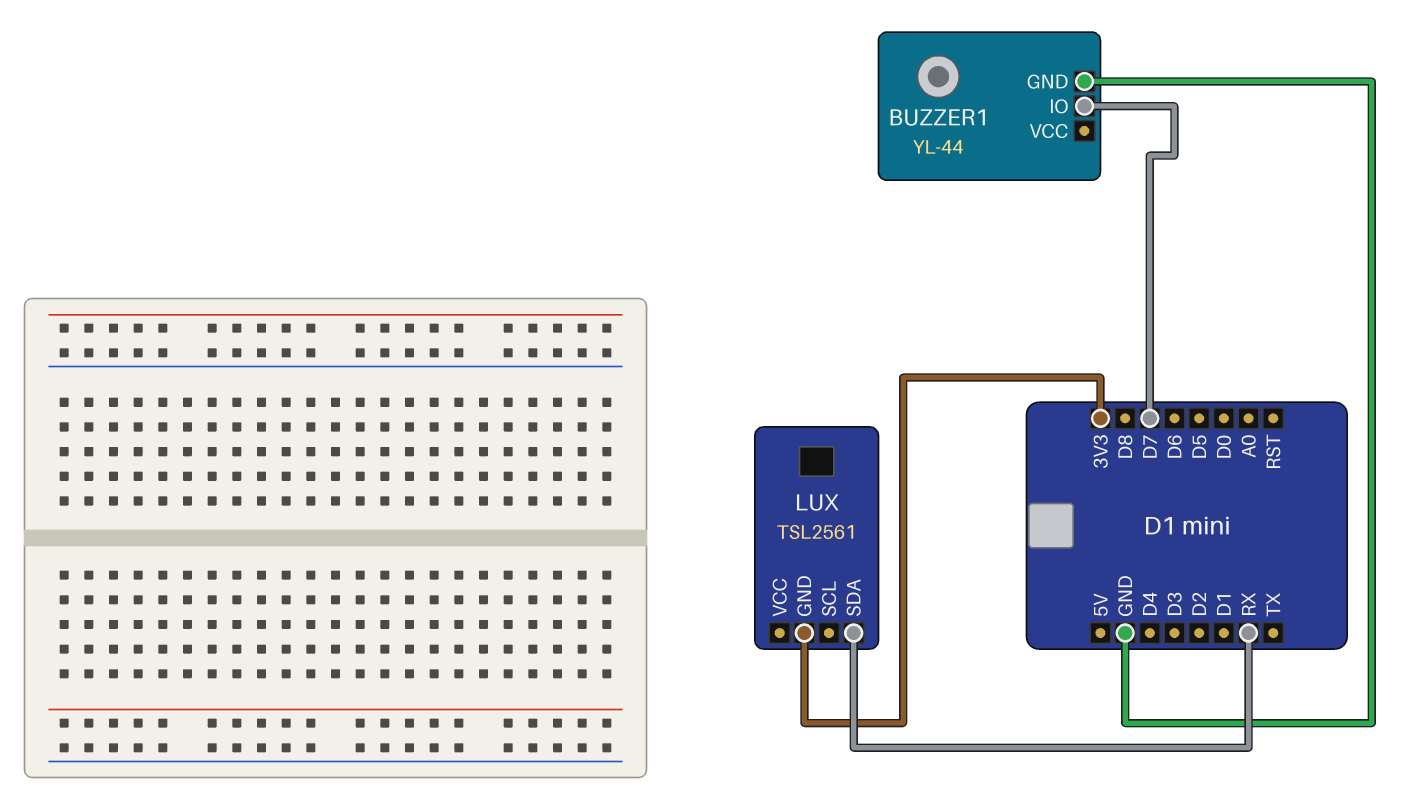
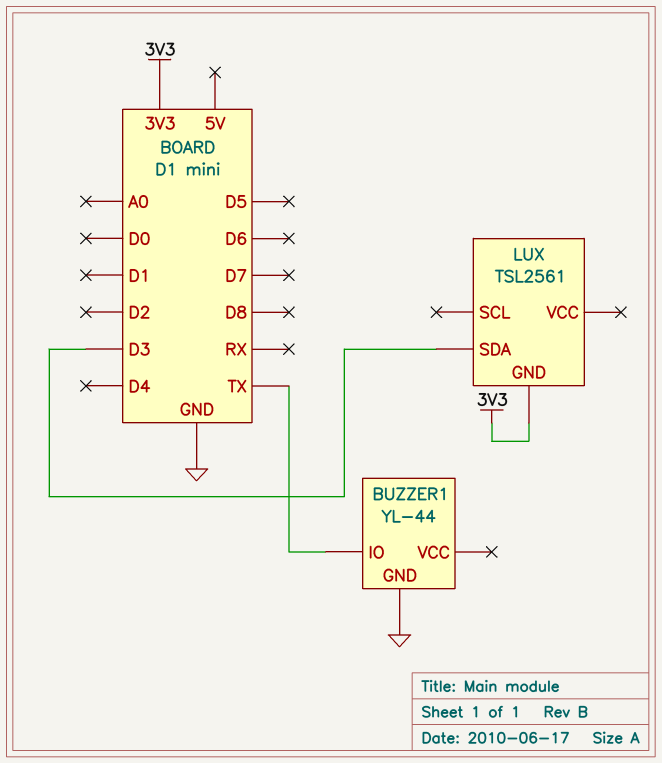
BUZZER1 pin IO: D7 -> TX
LUX pin SDA: RX -> D3

